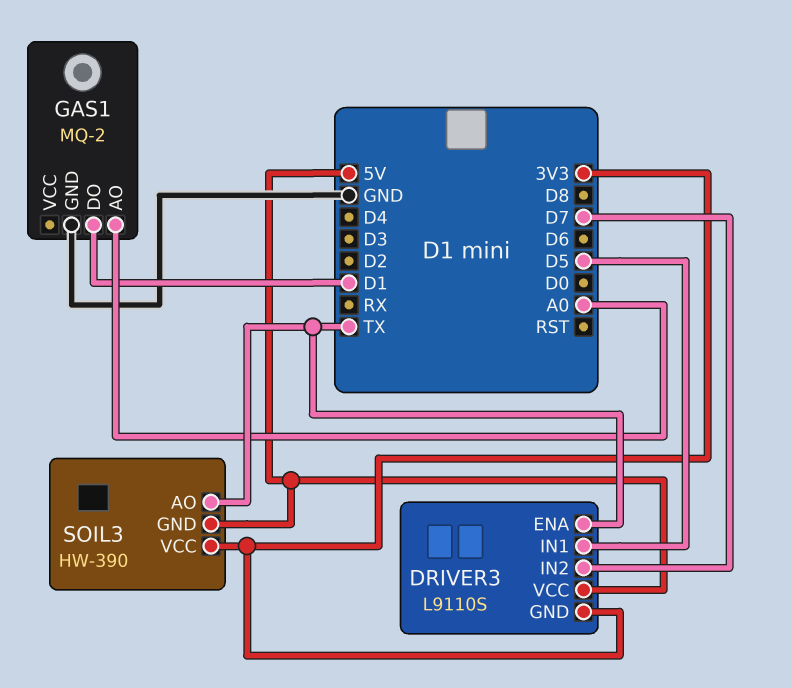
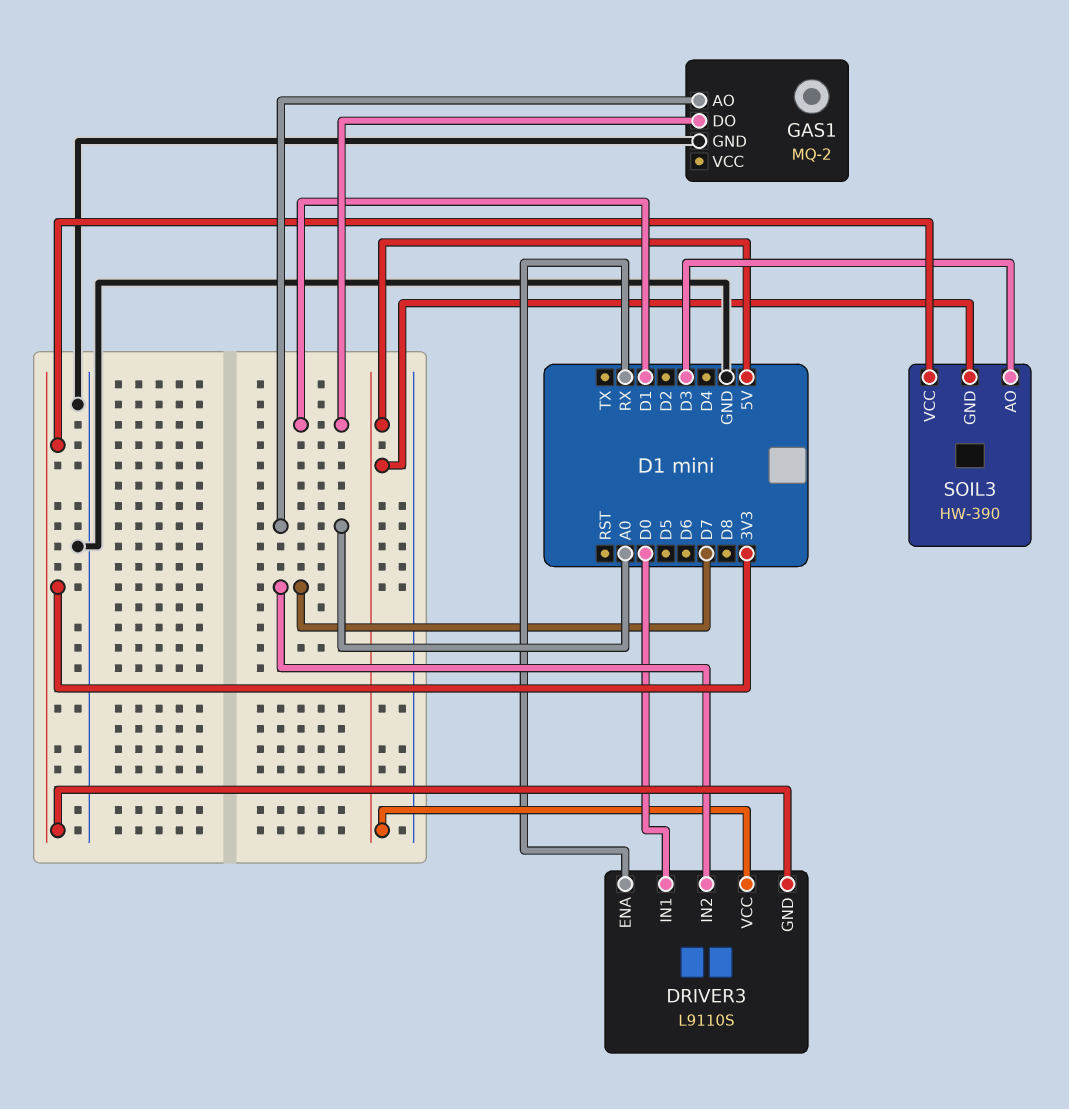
DRIVER3 pin ENA: TX -> RX
DRIVER3 pin IN1: D5 -> D0
SOIL3 pin AO: TX -> D3

